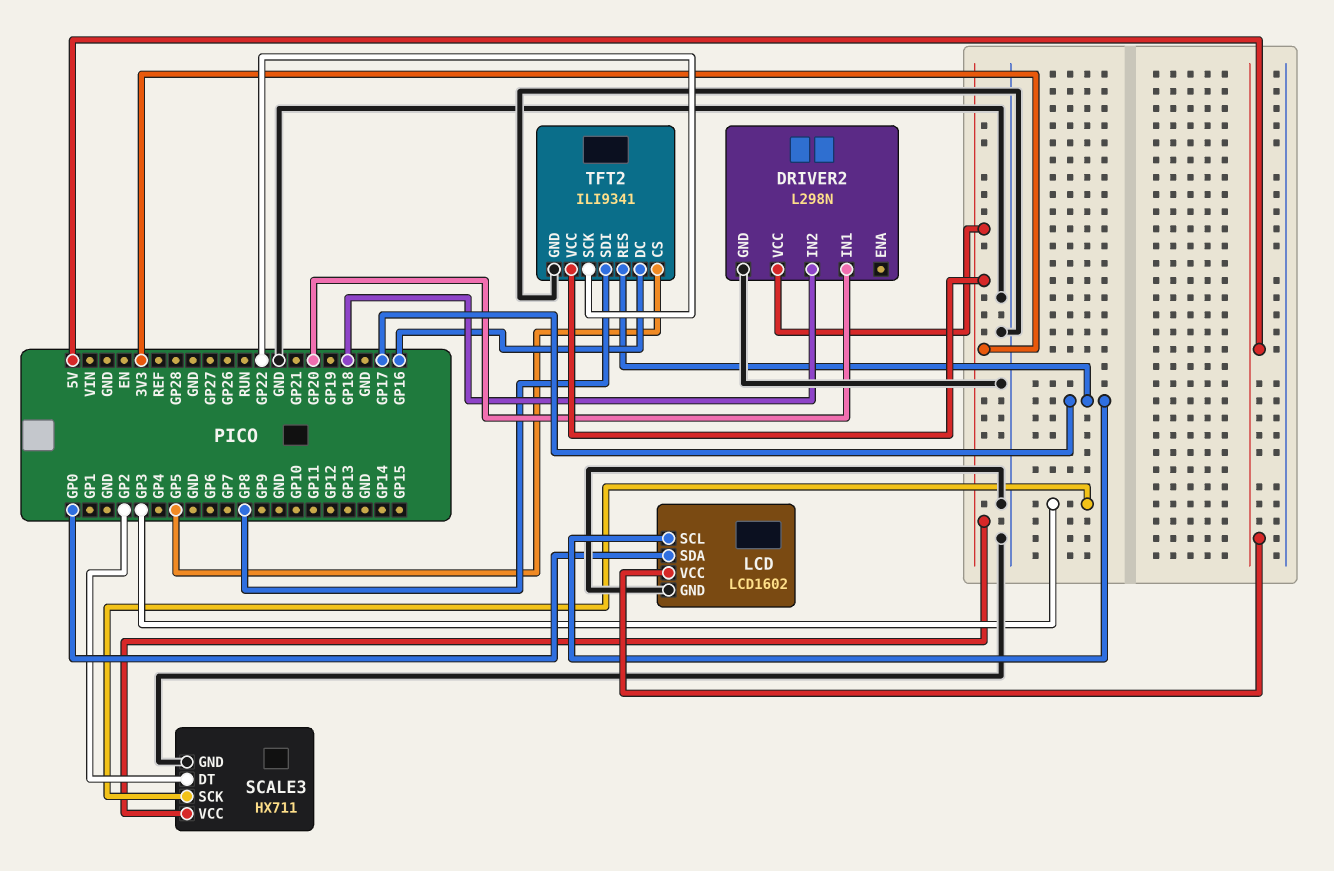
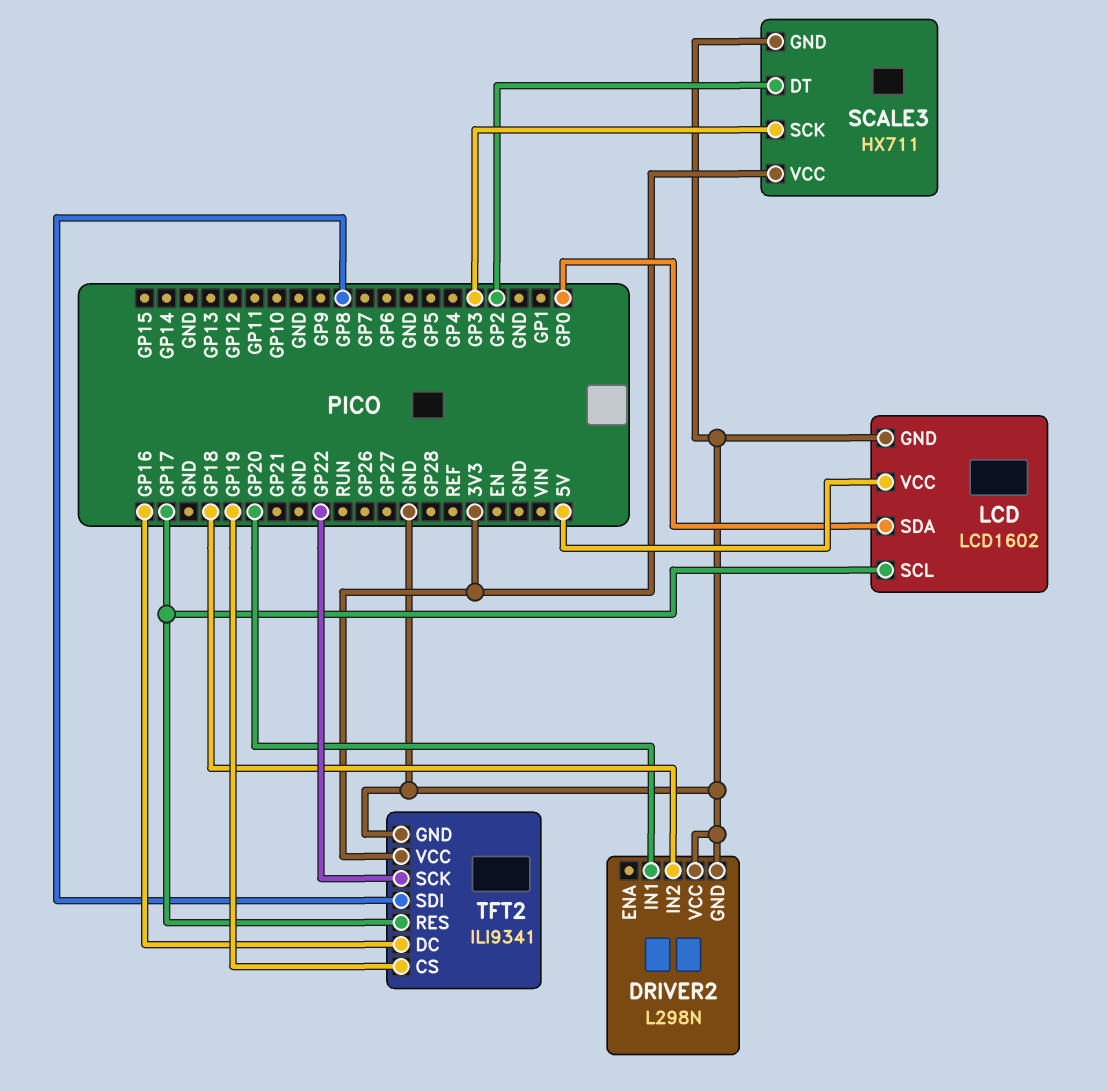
DRIVER2 pin VCC: 3V3 -> GND
TFT2 pin CS: GP5 -> GP19

